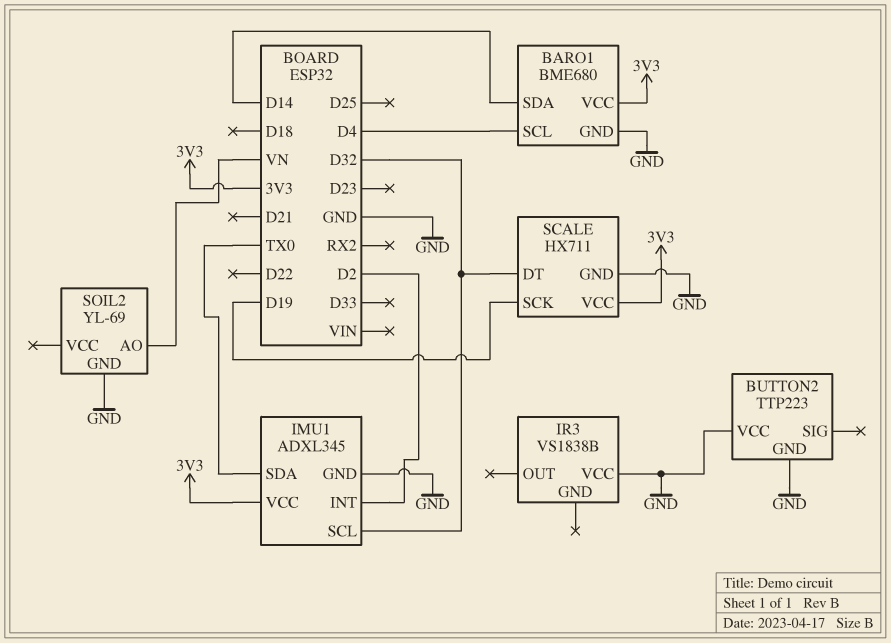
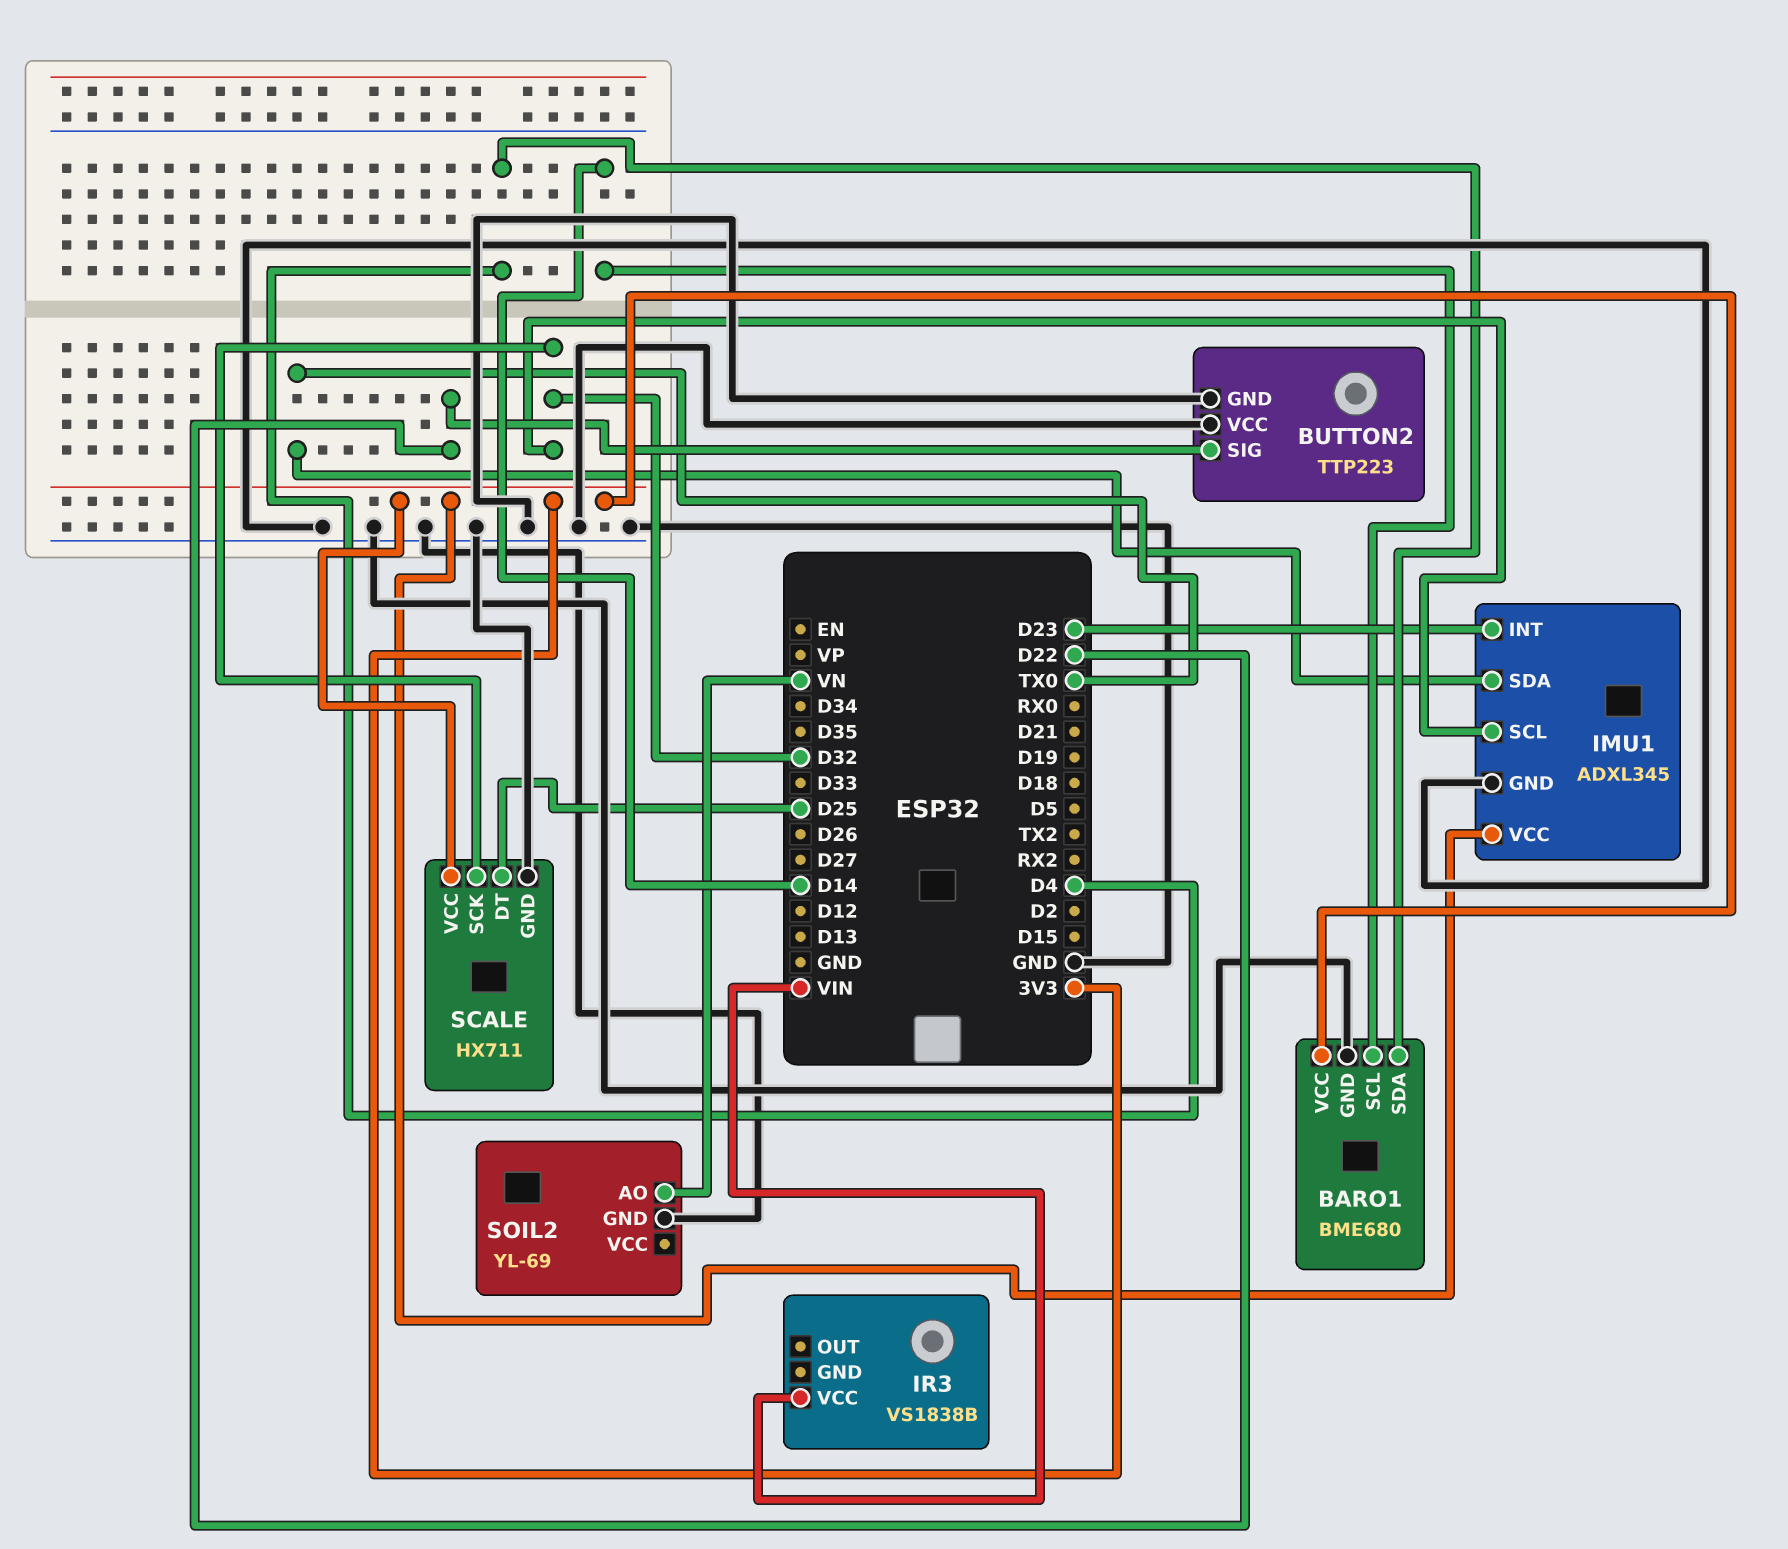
BARO1 pin SCL: D4 -> D14
BARO1 pin SDA: D14 -> D4
BUTTON2 pin SIG: none -> D22
IMU1 pin INT: D2 -> D23
IR3 pin VCC: GND -> VIN
SCALE pin DT: D32 -> D25
SCALE pin SCK: D19 -> D32

